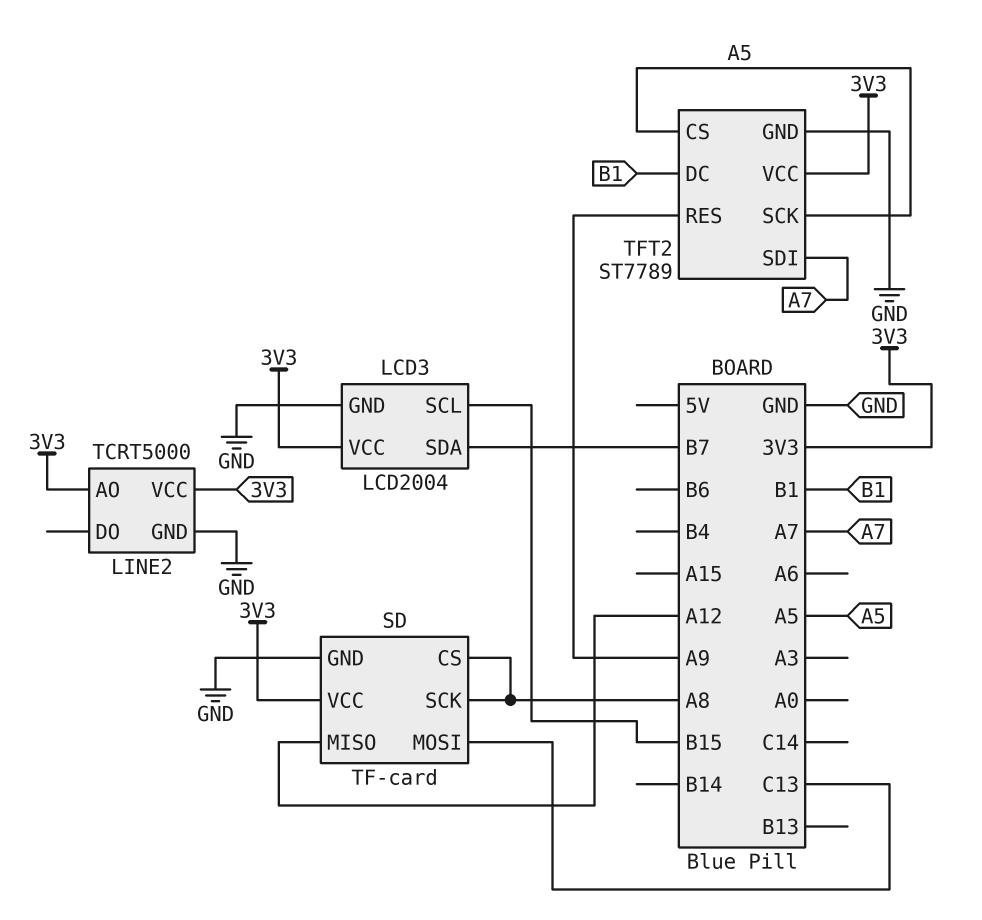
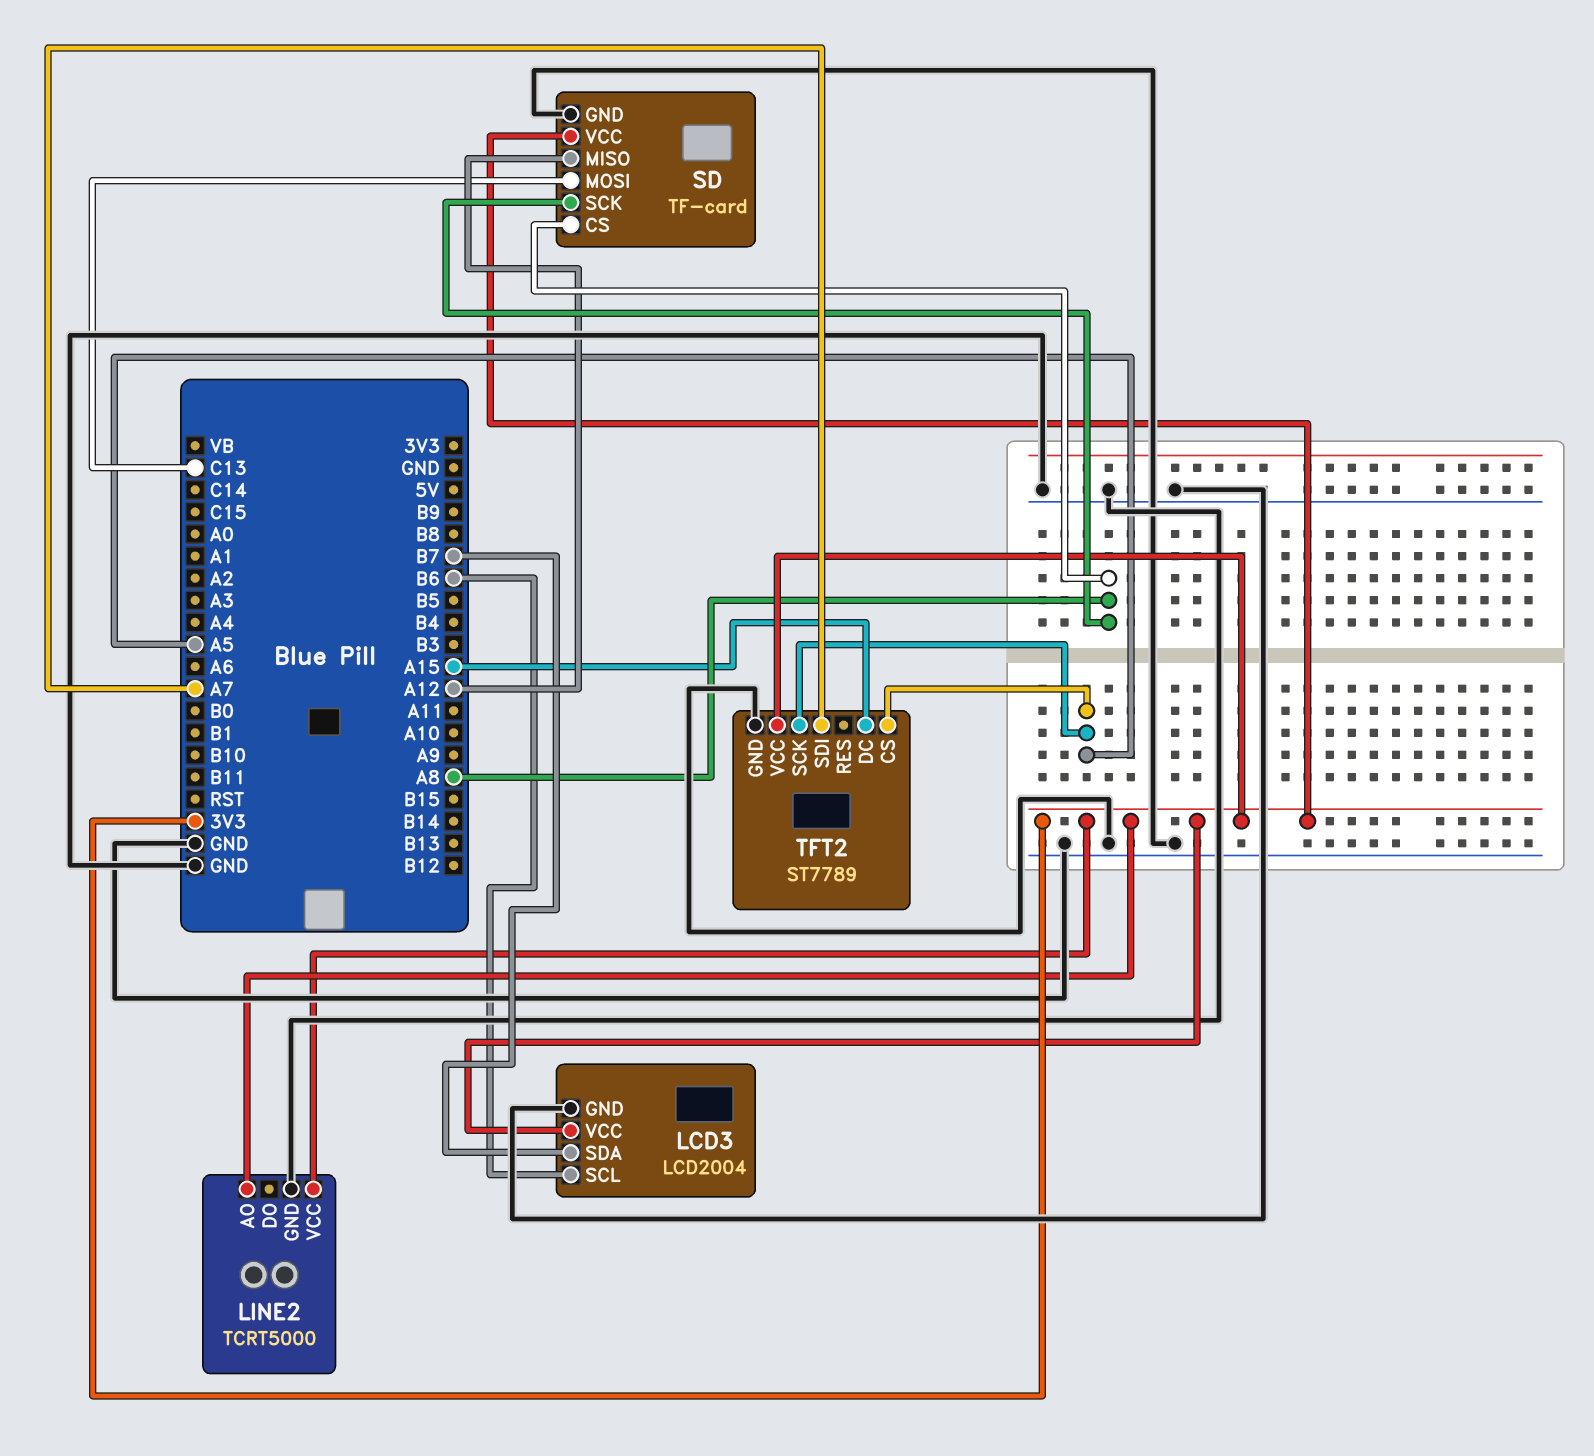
LCD3 pin SCL: B15 -> B6
TFT2 pin DC: B1 -> A15
TFT2 pin RES: A9 -> none

